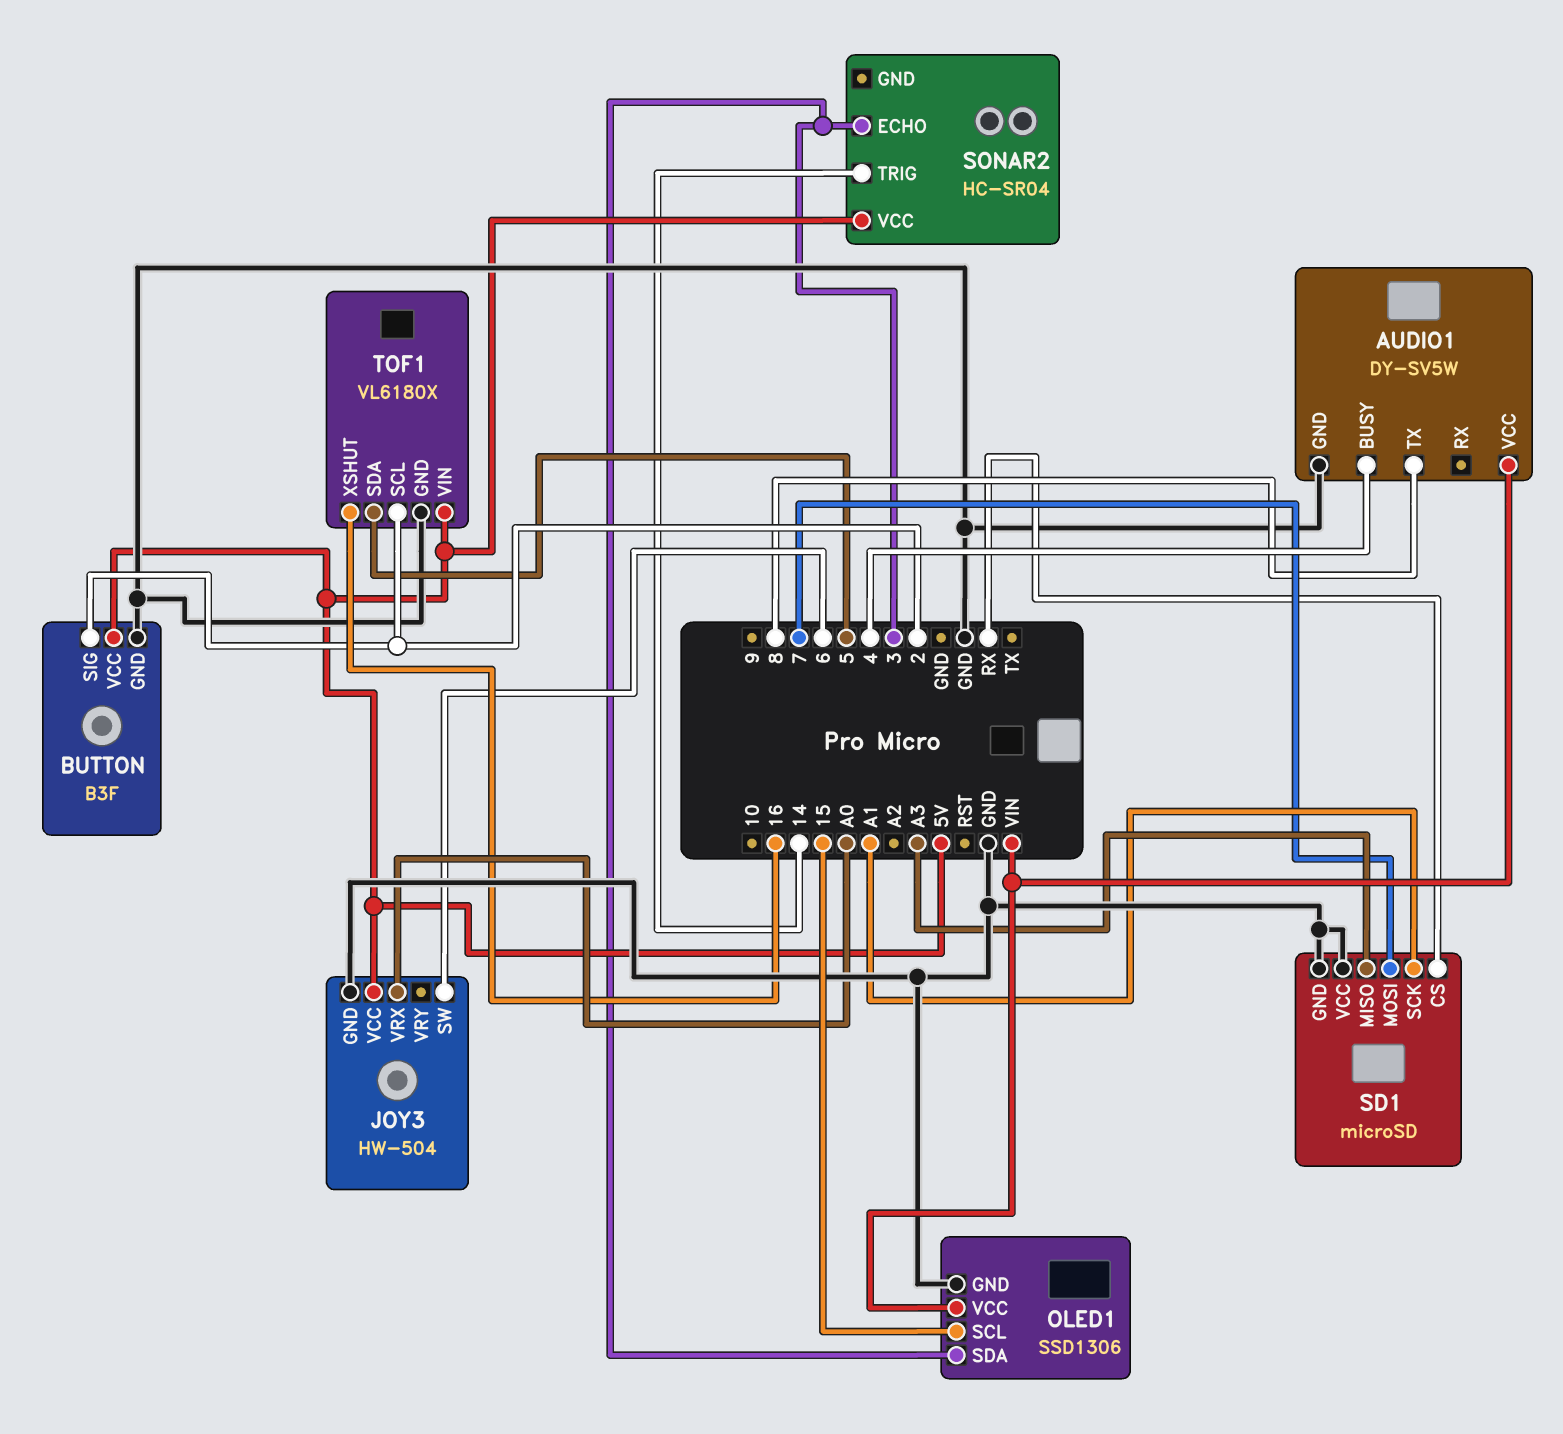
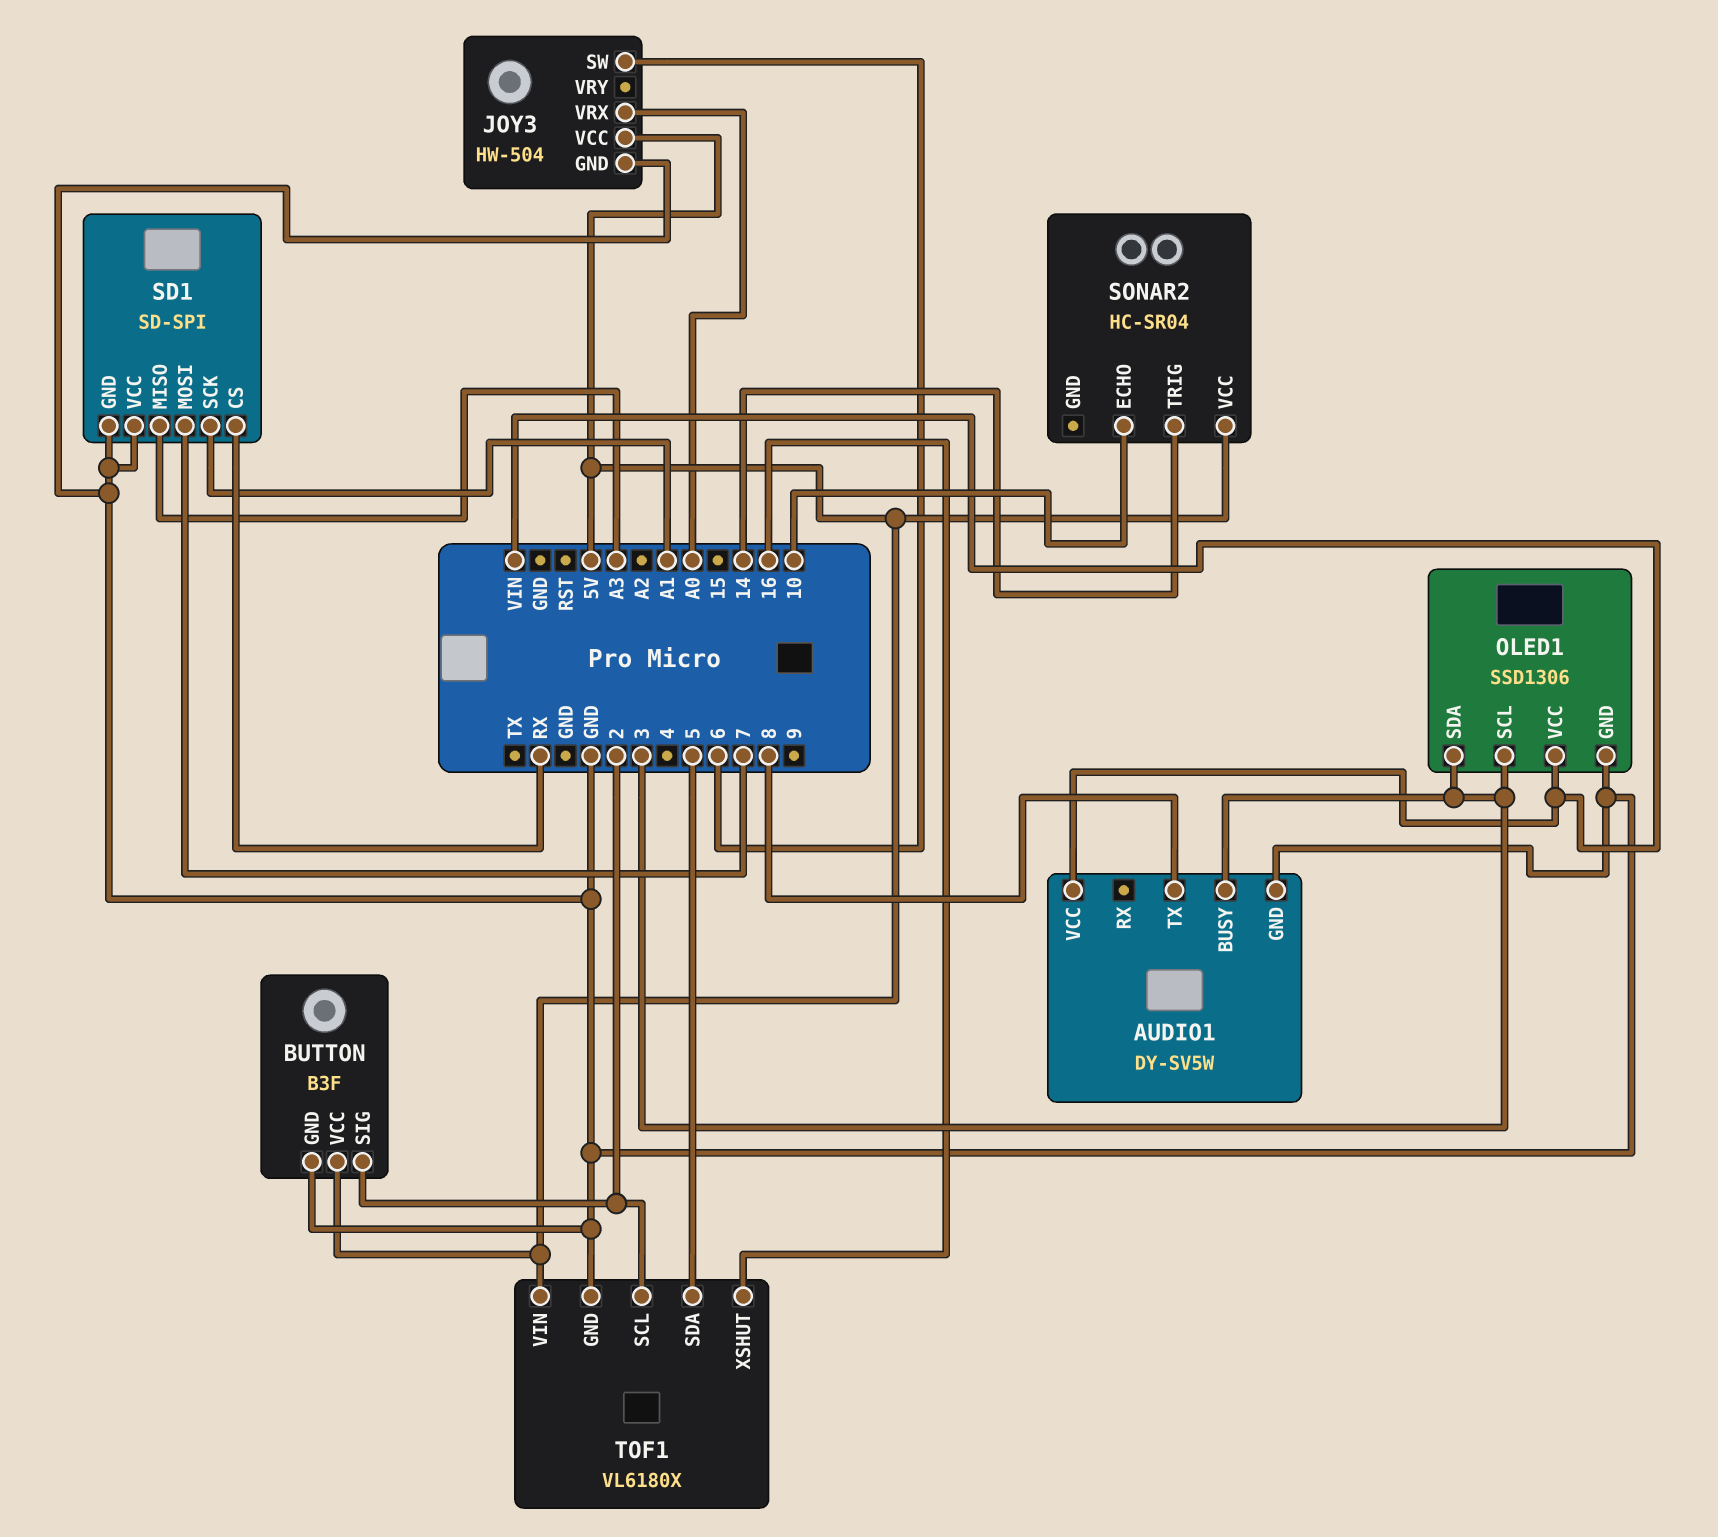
AUDIO1 pin BUSY: 4 -> 3
OLED1 pin SCL: 15 -> 3
SD1: microSD -> SD-SPI
SONAR2 pin ECHO: 3 -> 10

